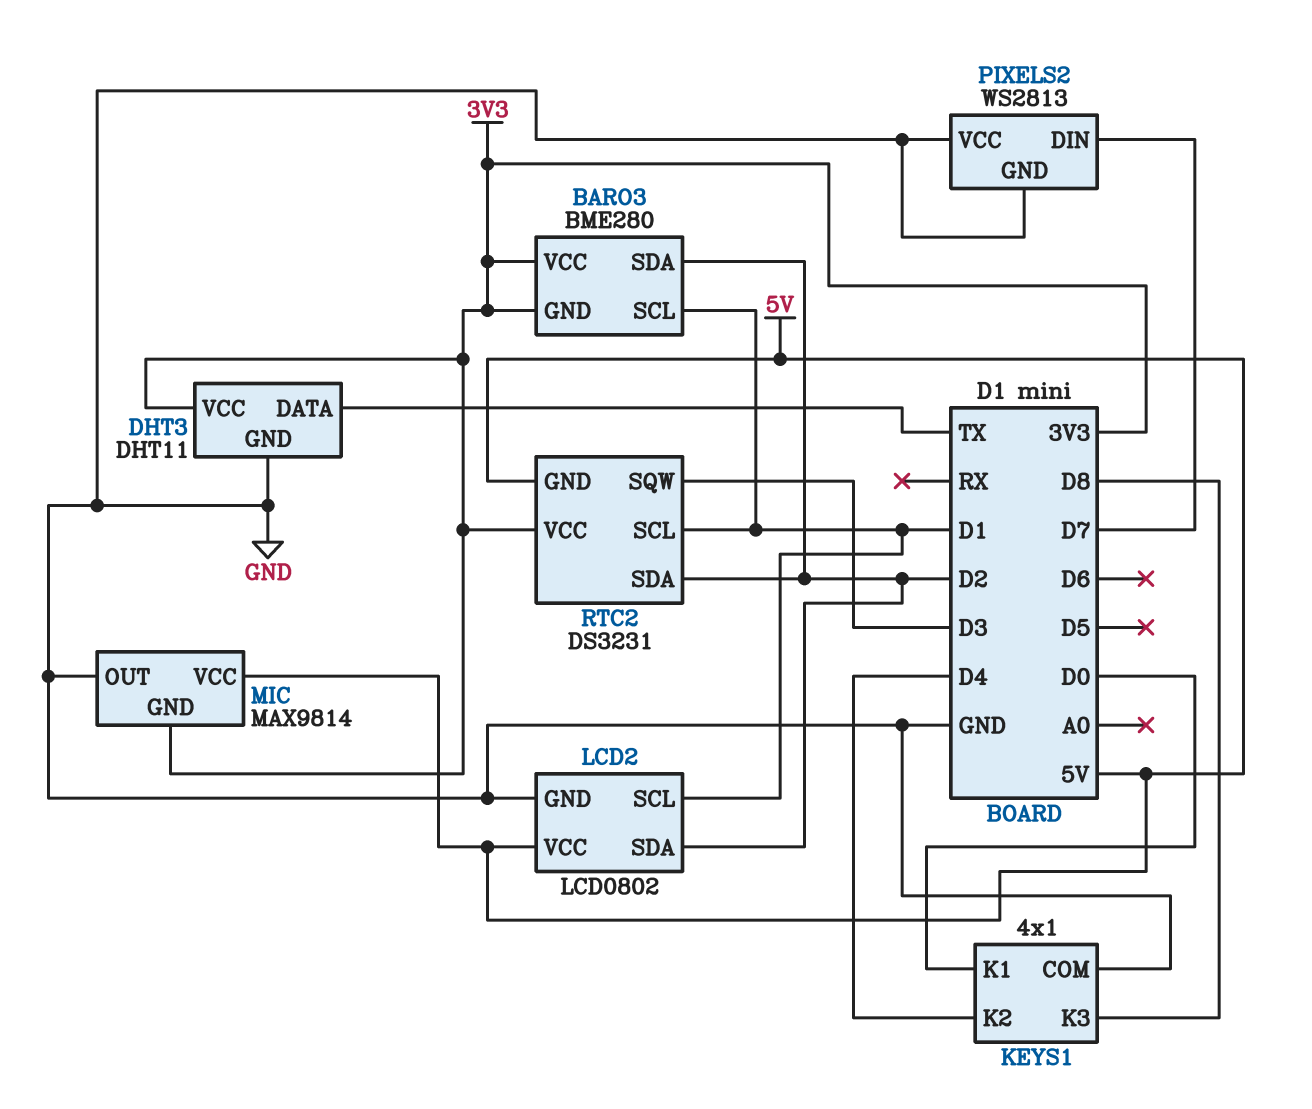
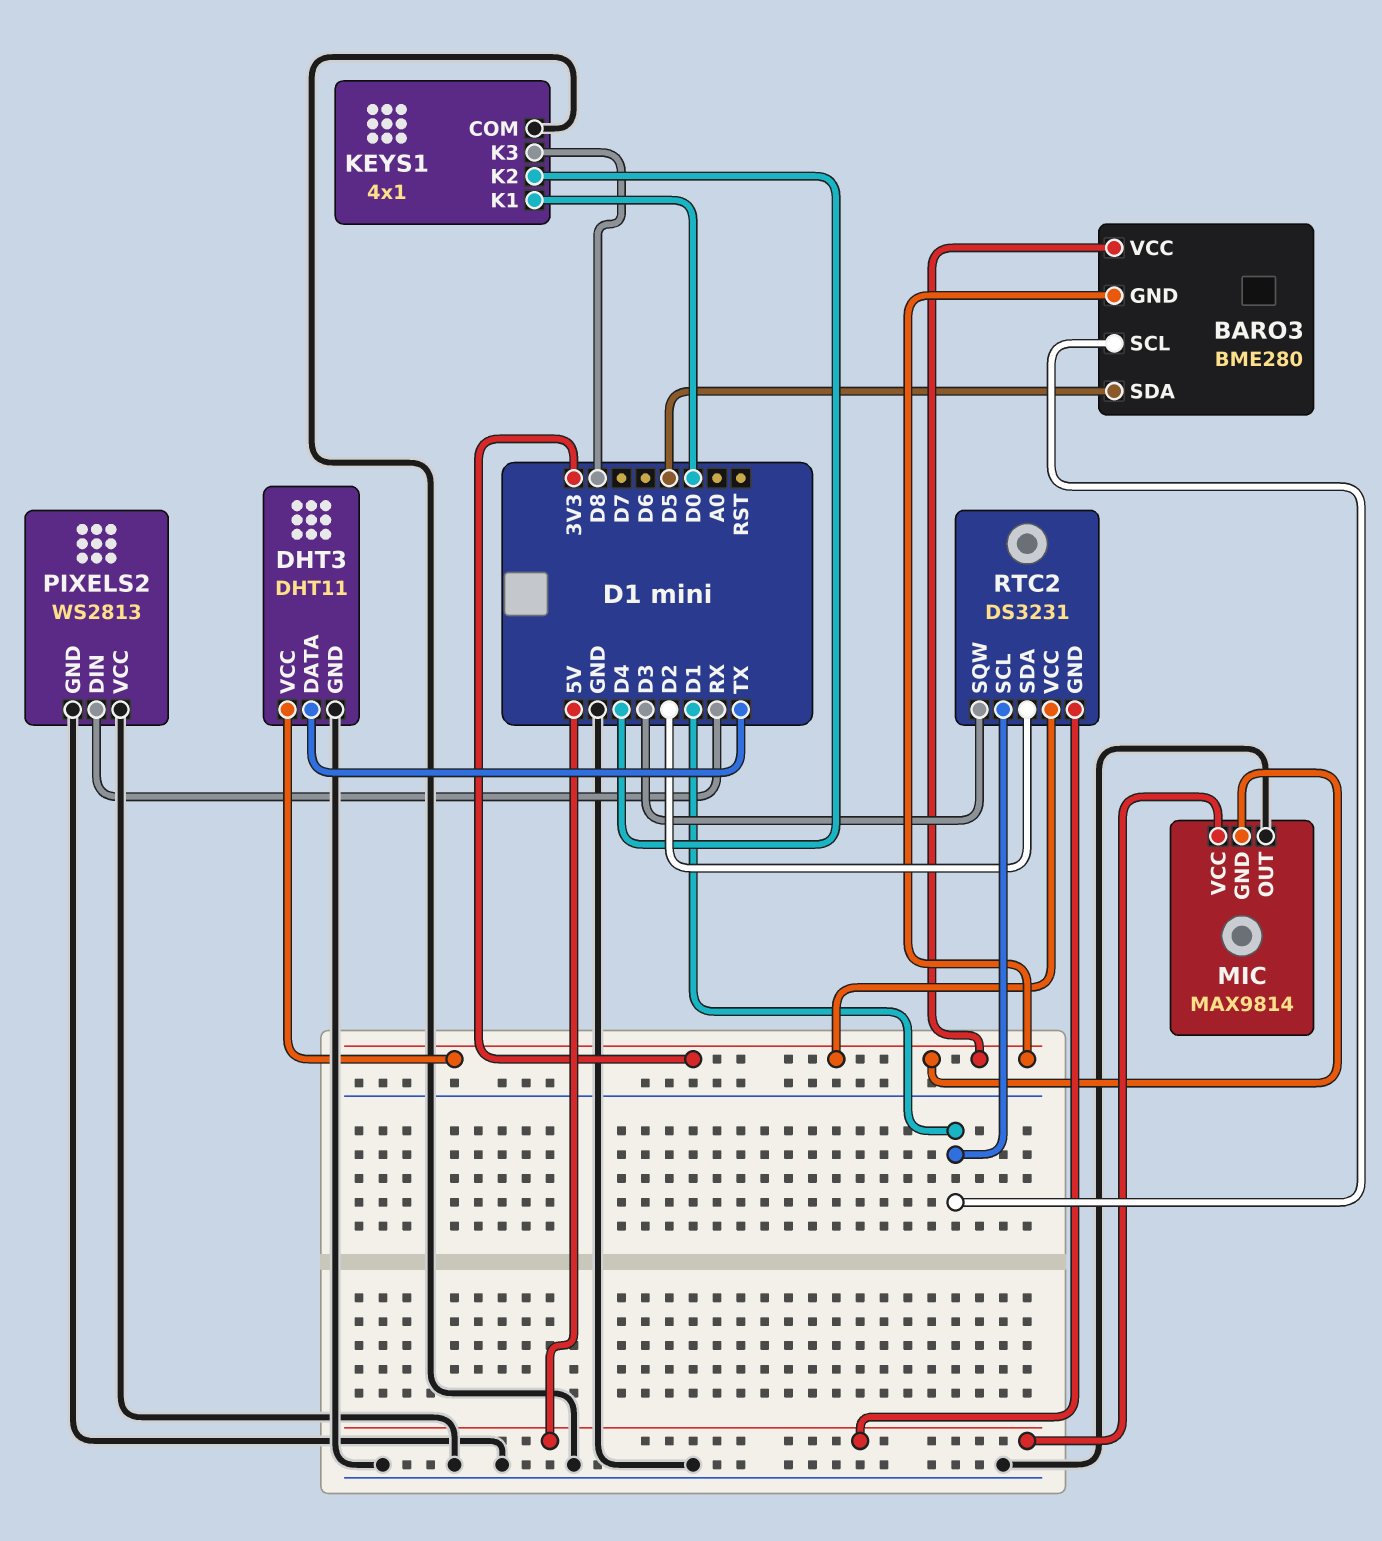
BARO3 pin SDA: D2 -> D5
LCD2: LCD0802 -> none
LCD2 pin GND: GND -> none
LCD2 pin SCL: D1 -> none
LCD2 pin SDA: D2 -> none
LCD2 pin VCC: 5V -> none
PIXELS2 pin DIN: D7 -> RX

